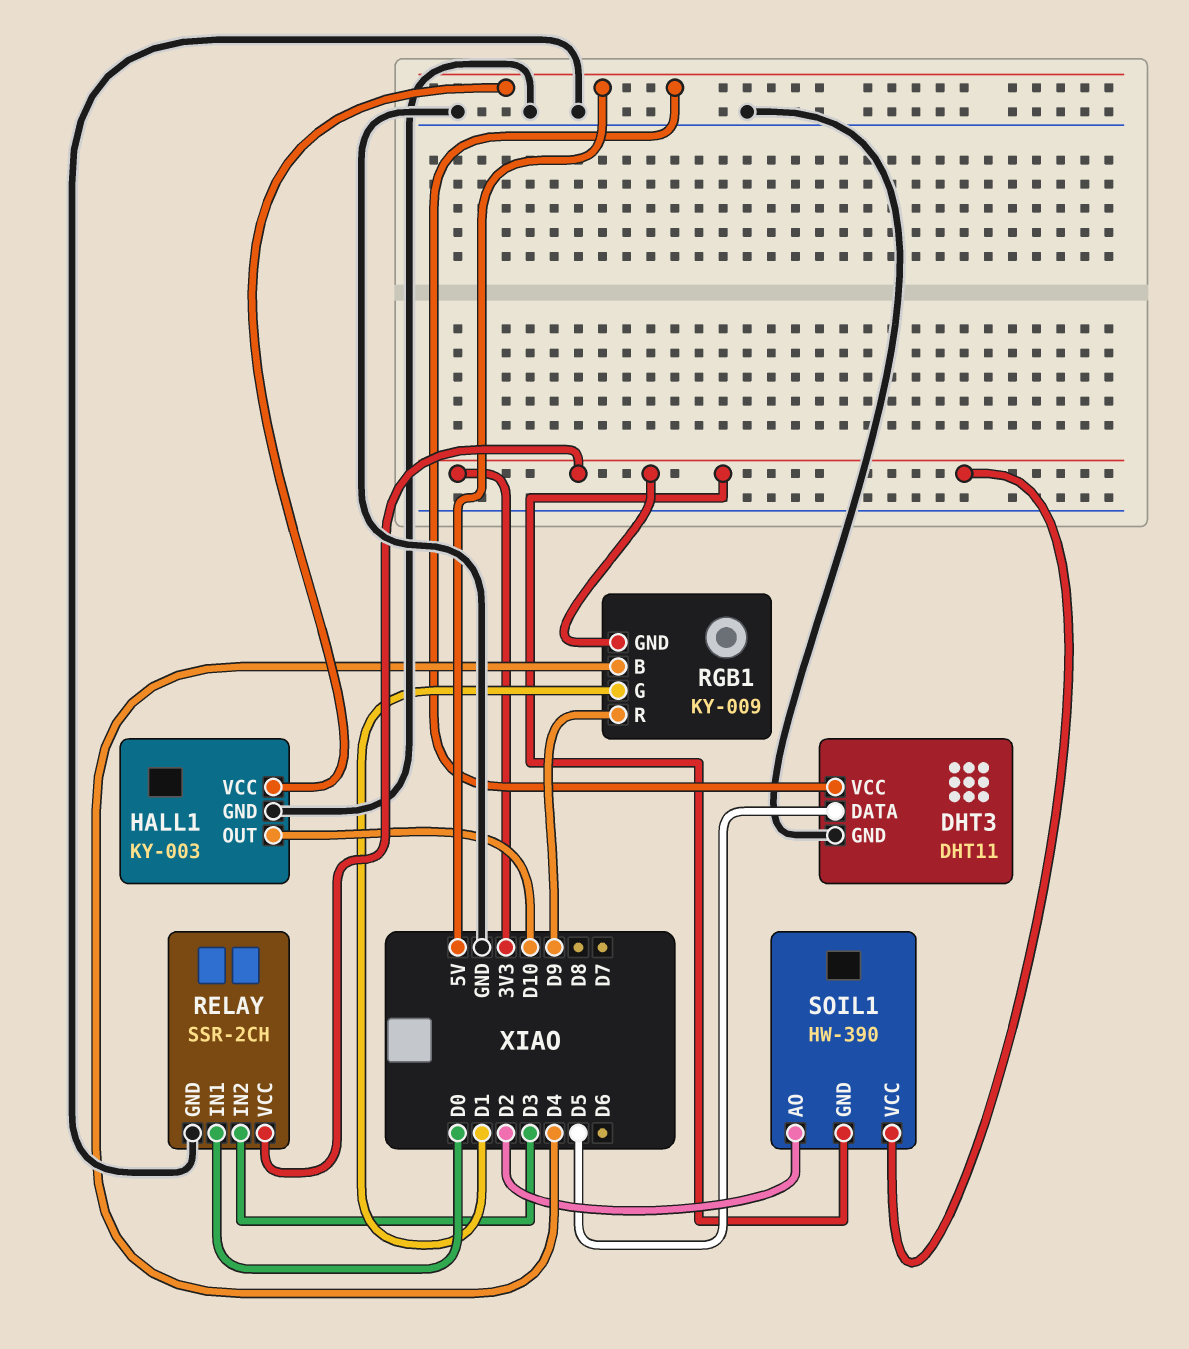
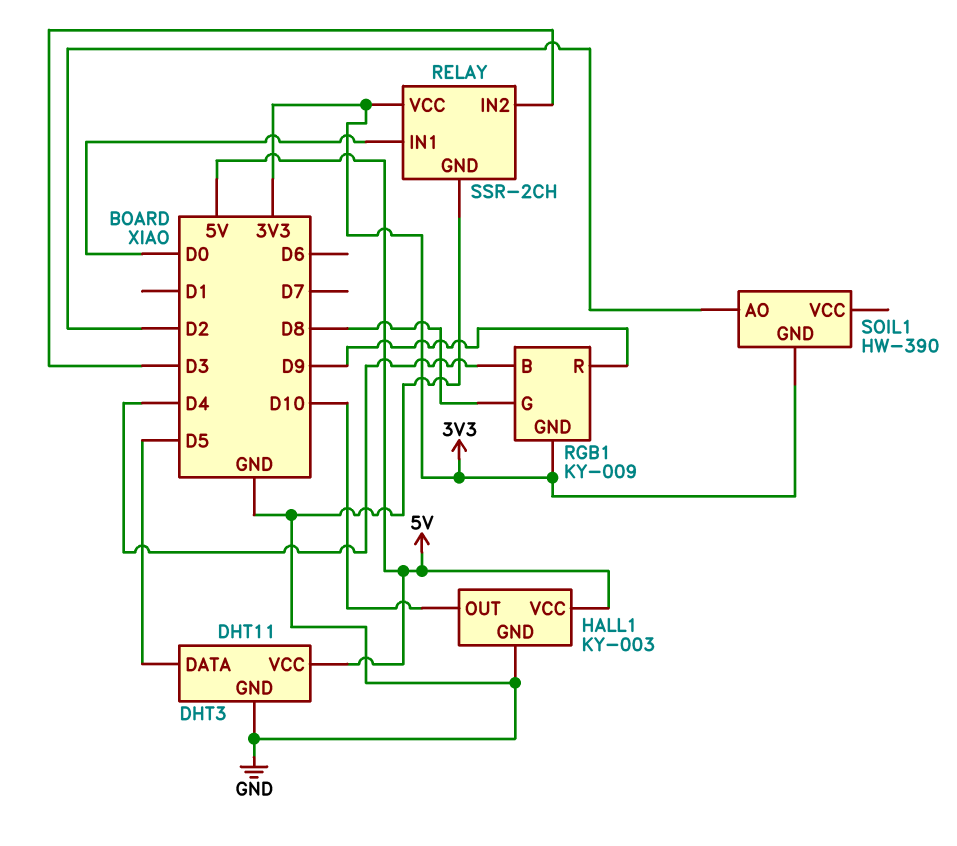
RGB1 pin G: D1 -> D8
SOIL1 pin VCC: 3V3 -> none

